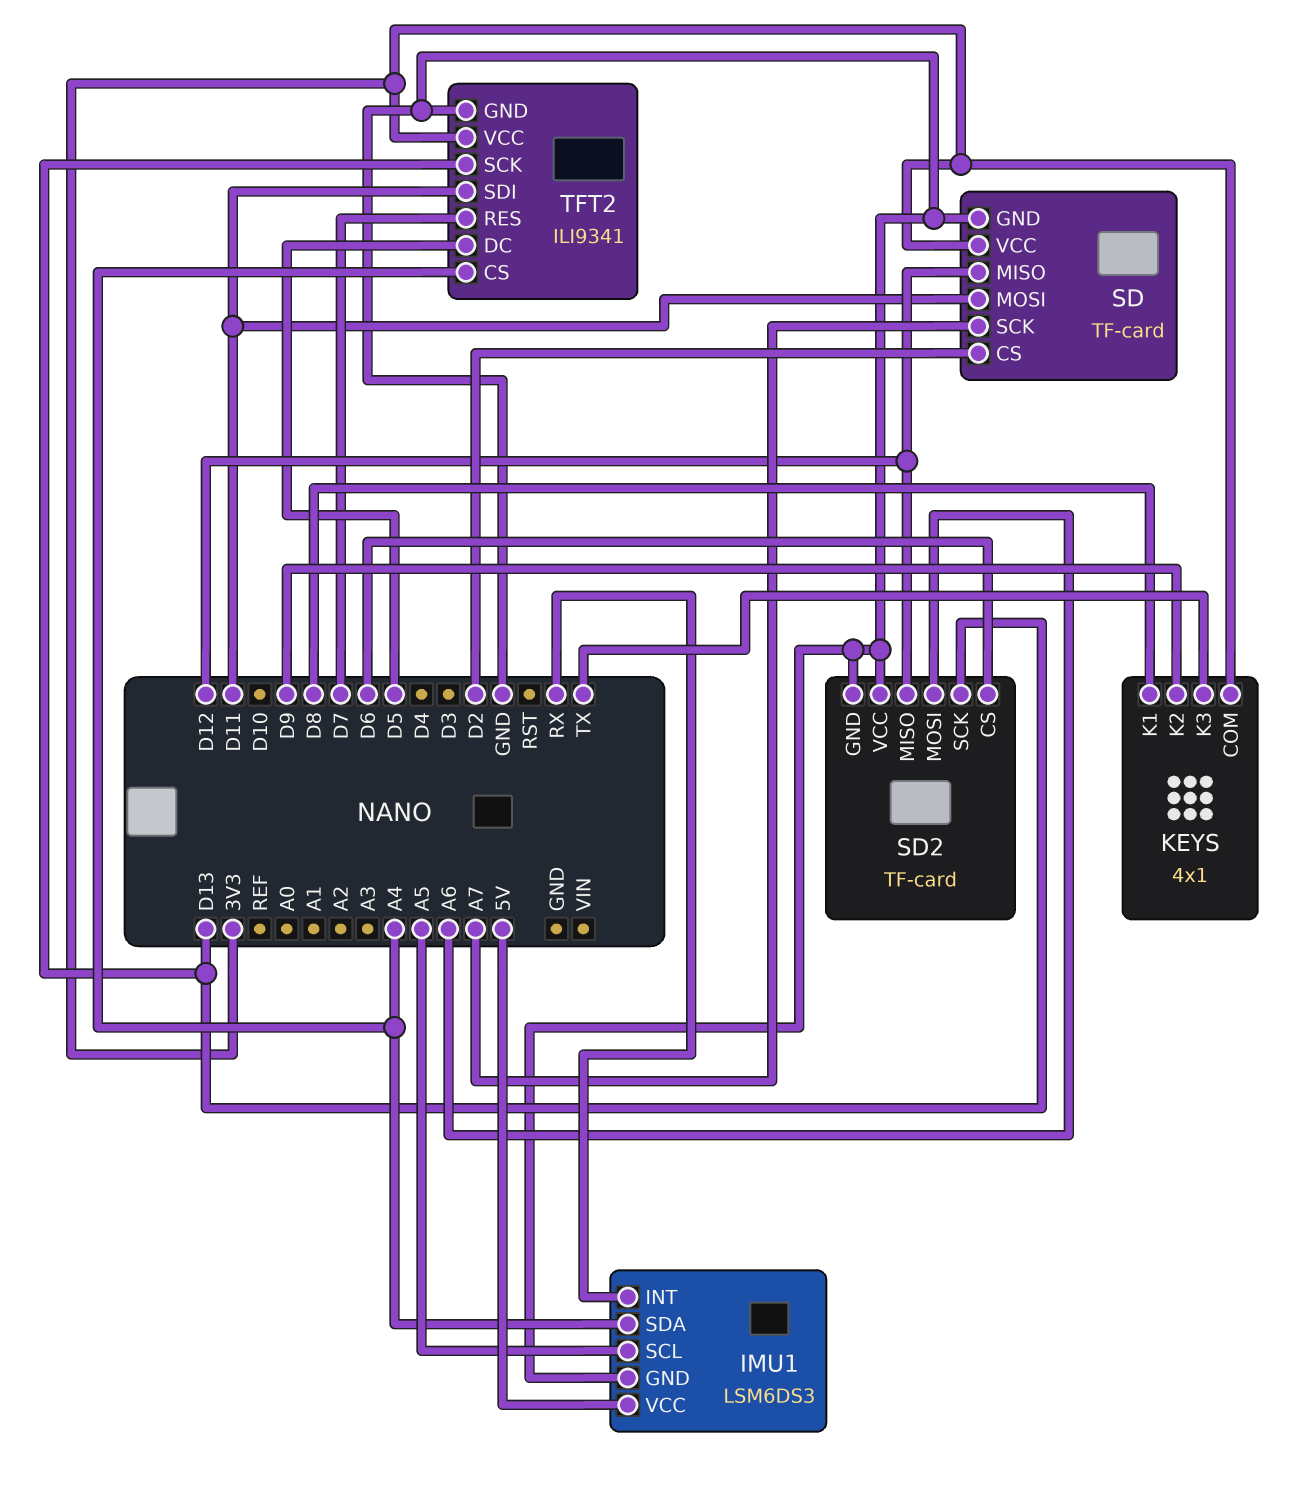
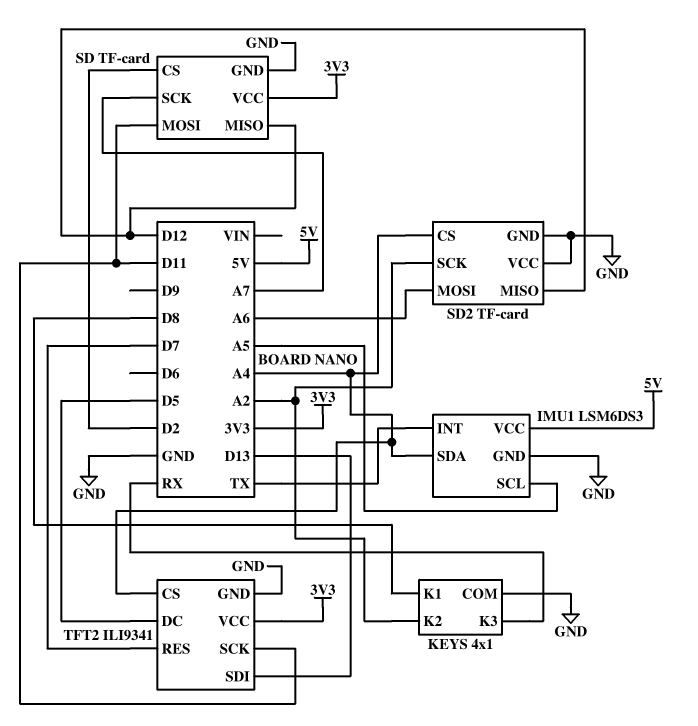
IMU1 pin INT: RX -> TX
KEYS pin COM: 3V3 -> GND
KEYS pin K2: D9 -> A2
KEYS pin K3: TX -> RX
SD2 pin CS: D6 -> A4
SD2 pin SCK: D13 -> A2
TFT2 pin SCK: D13 -> D11
TFT2 pin SDI: D11 -> D13

